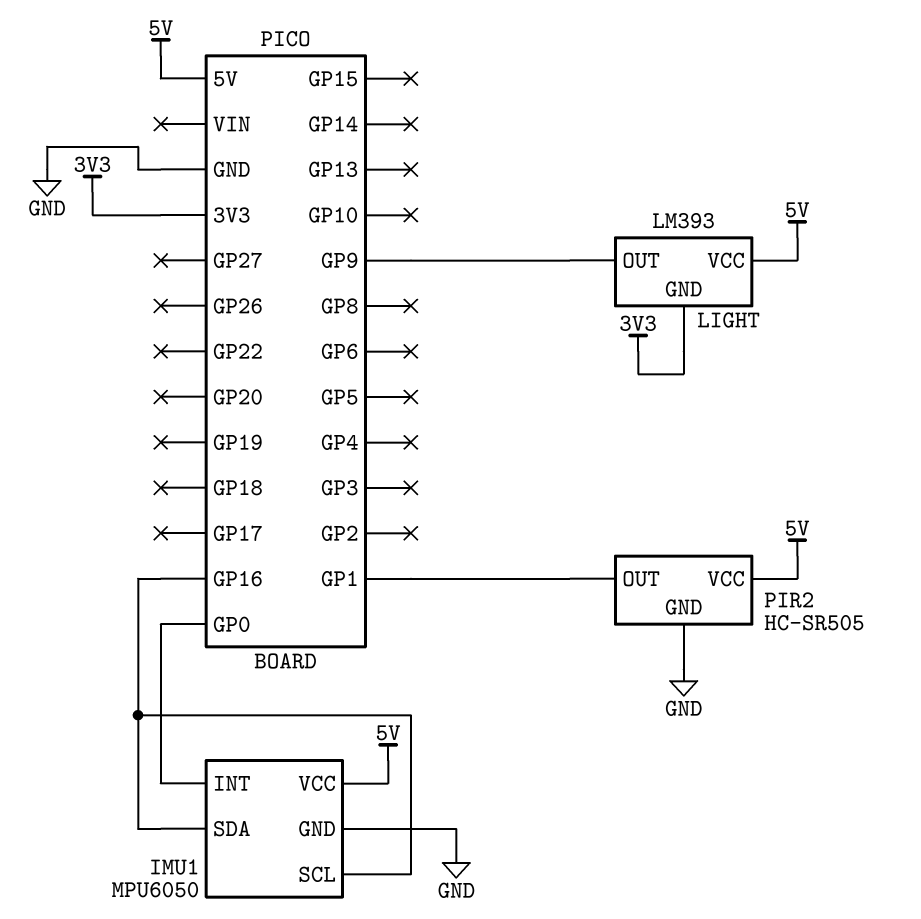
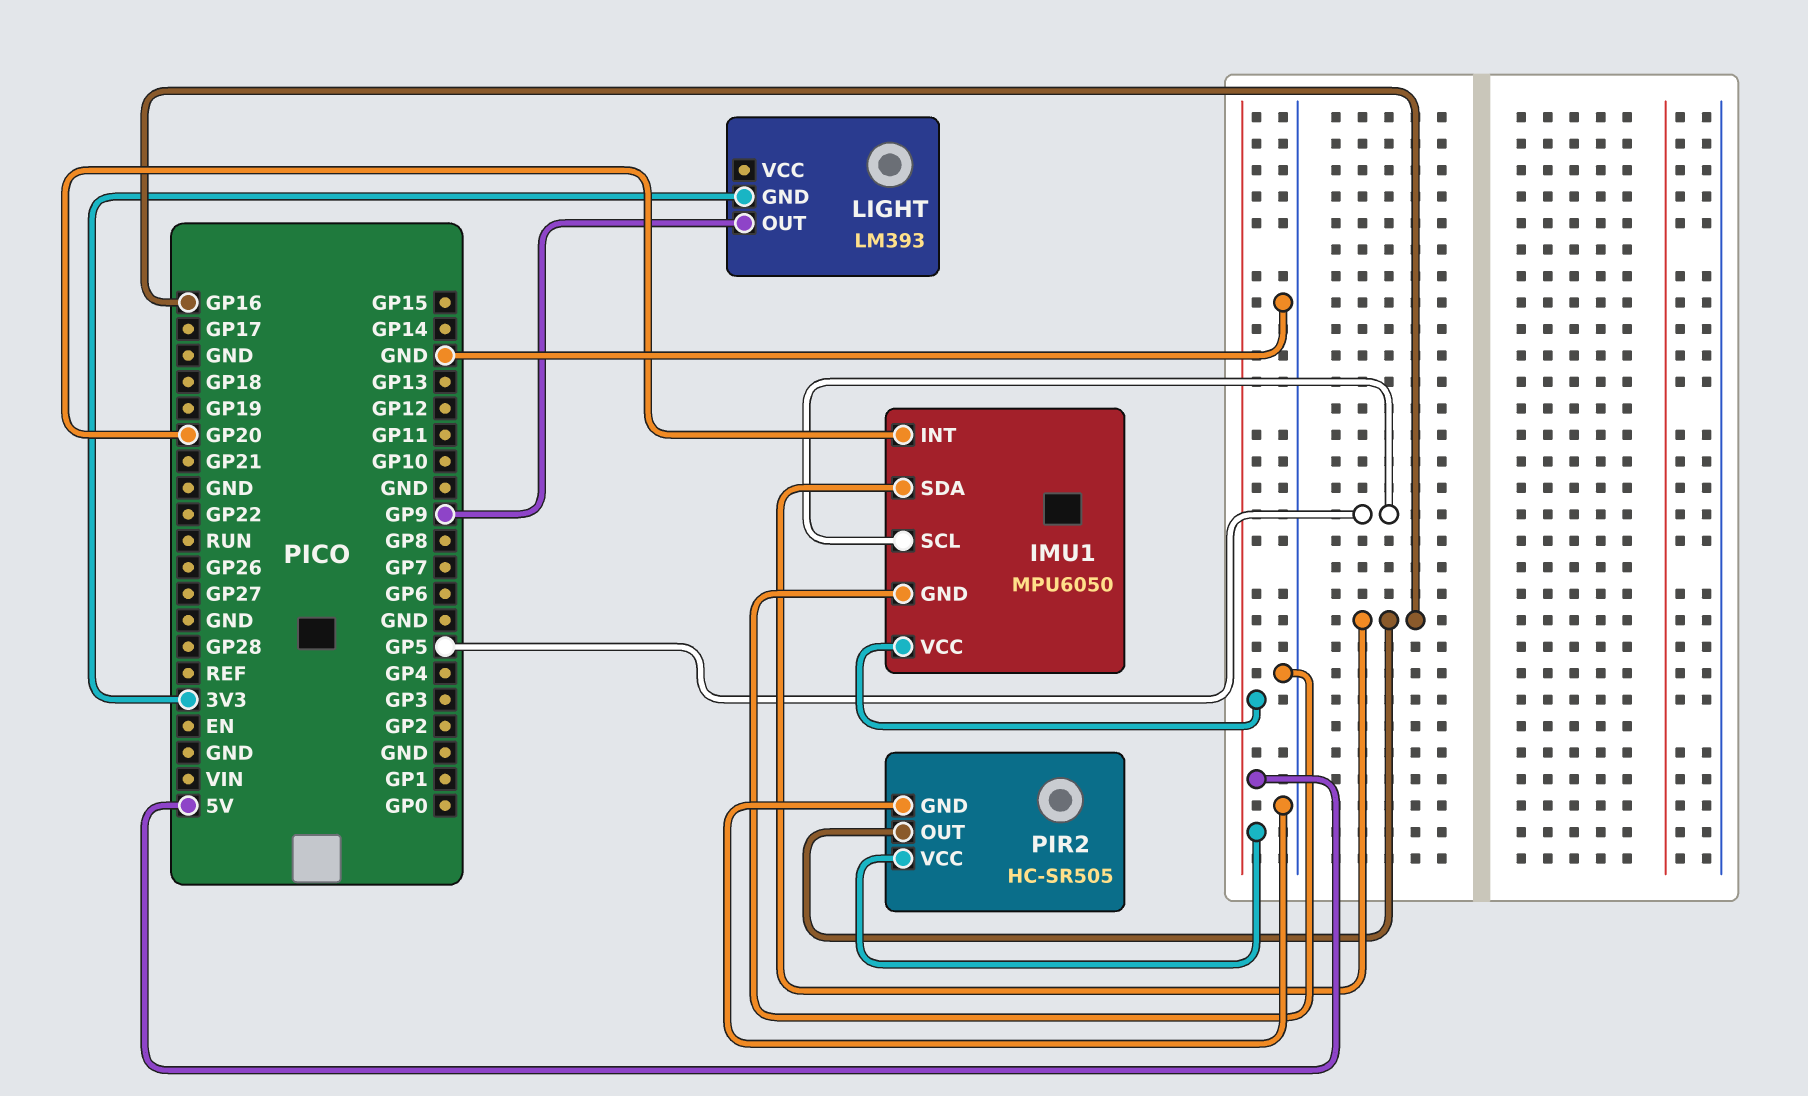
IMU1 pin INT: GP0 -> GP20
IMU1 pin SCL: GP16 -> GP5
LIGHT pin VCC: 5V -> none
PIR2 pin OUT: GP1 -> GP16

